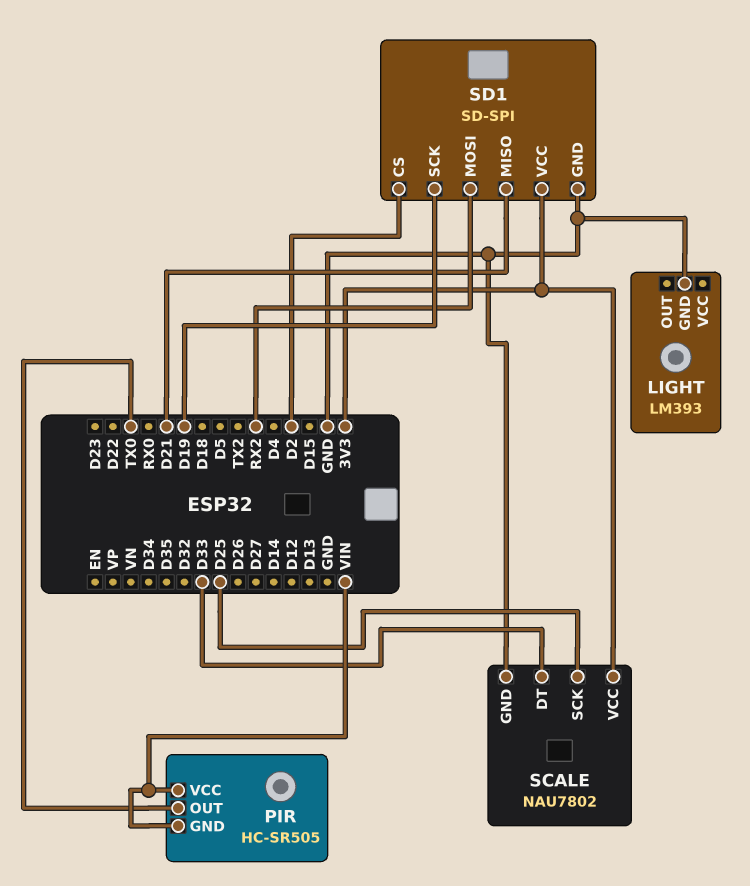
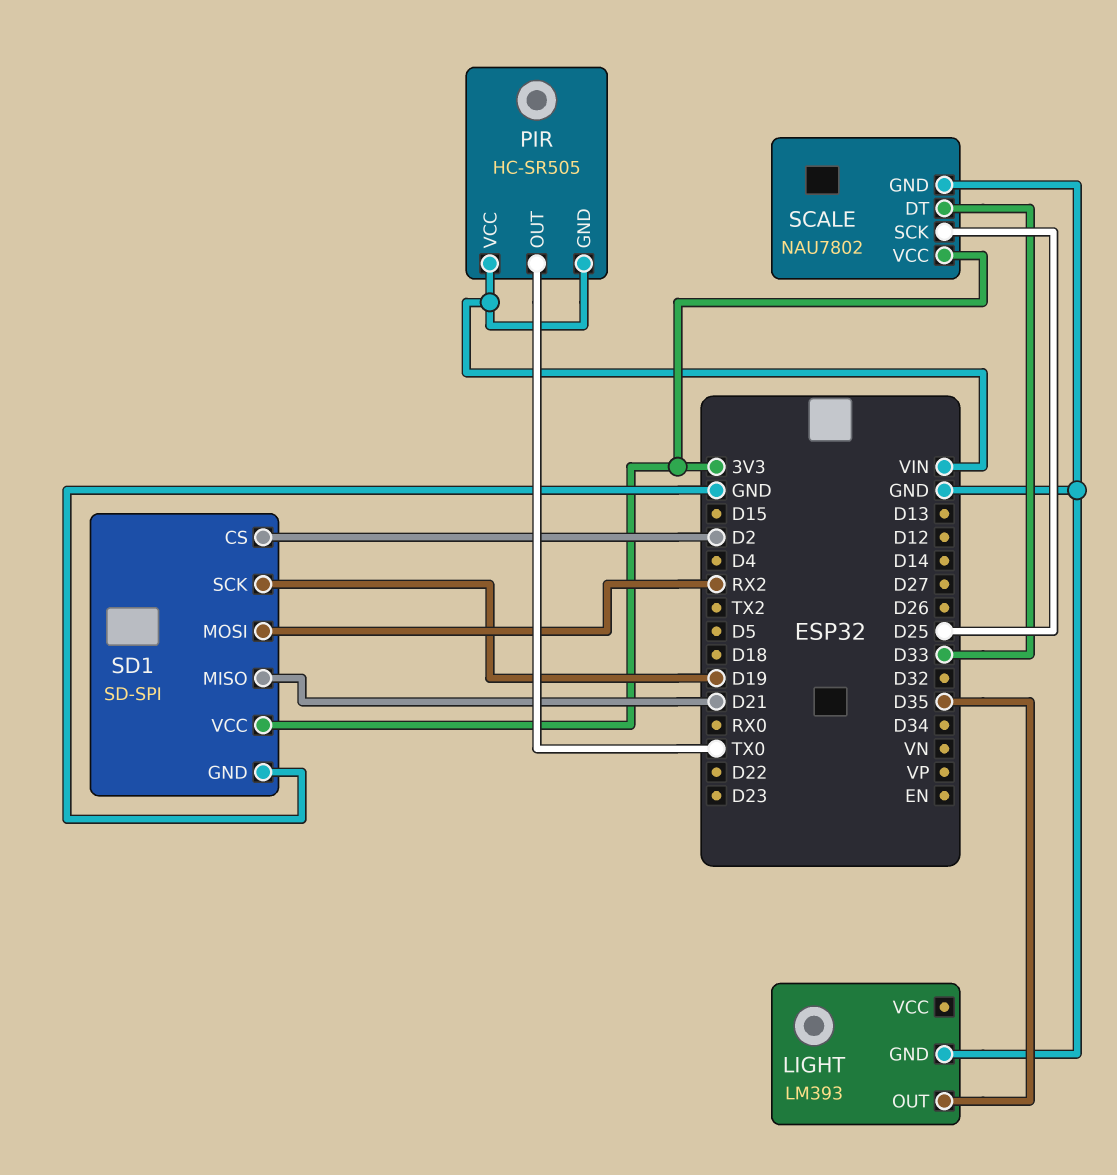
LIGHT pin OUT: none -> D35

